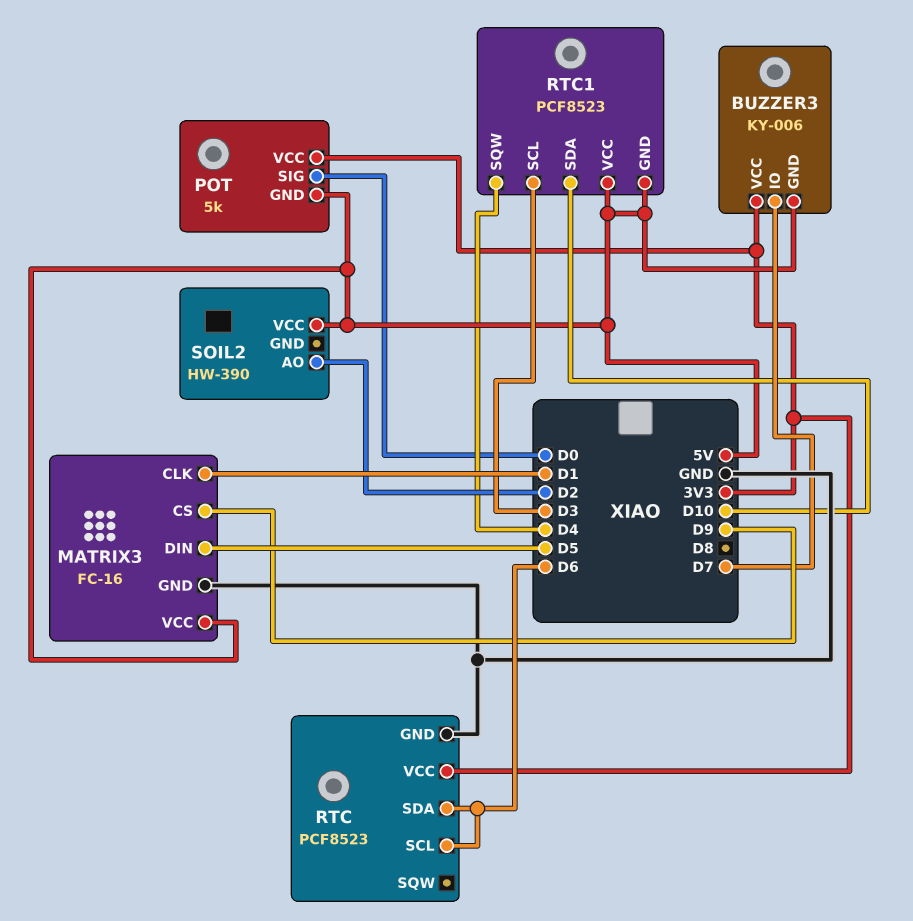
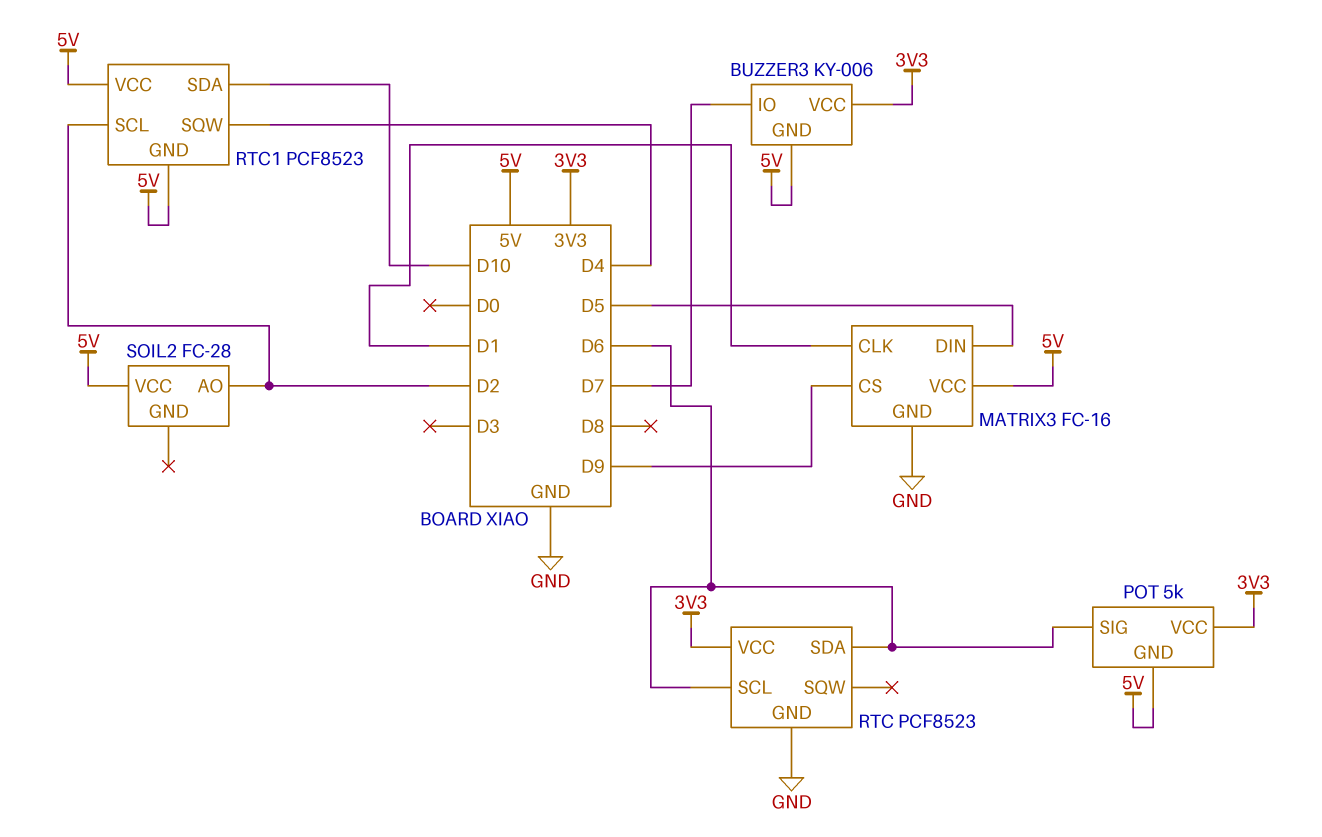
POT pin SIG: D0 -> D6
RTC1 pin SCL: D3 -> D2
SOIL2: HW-390 -> FC-28

